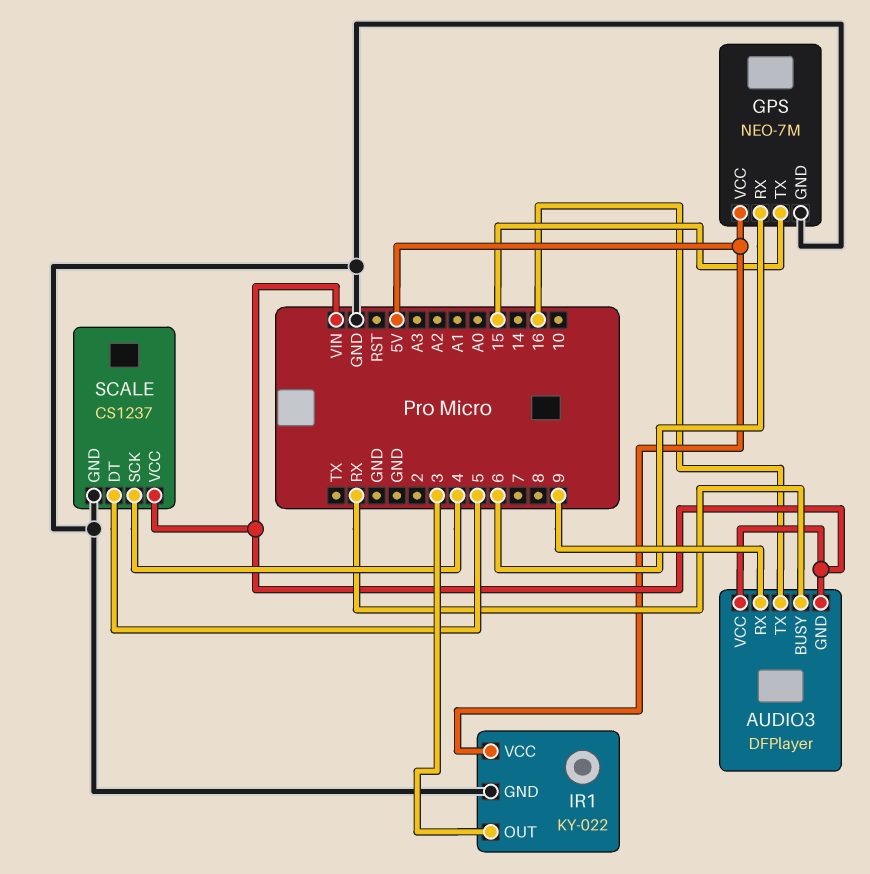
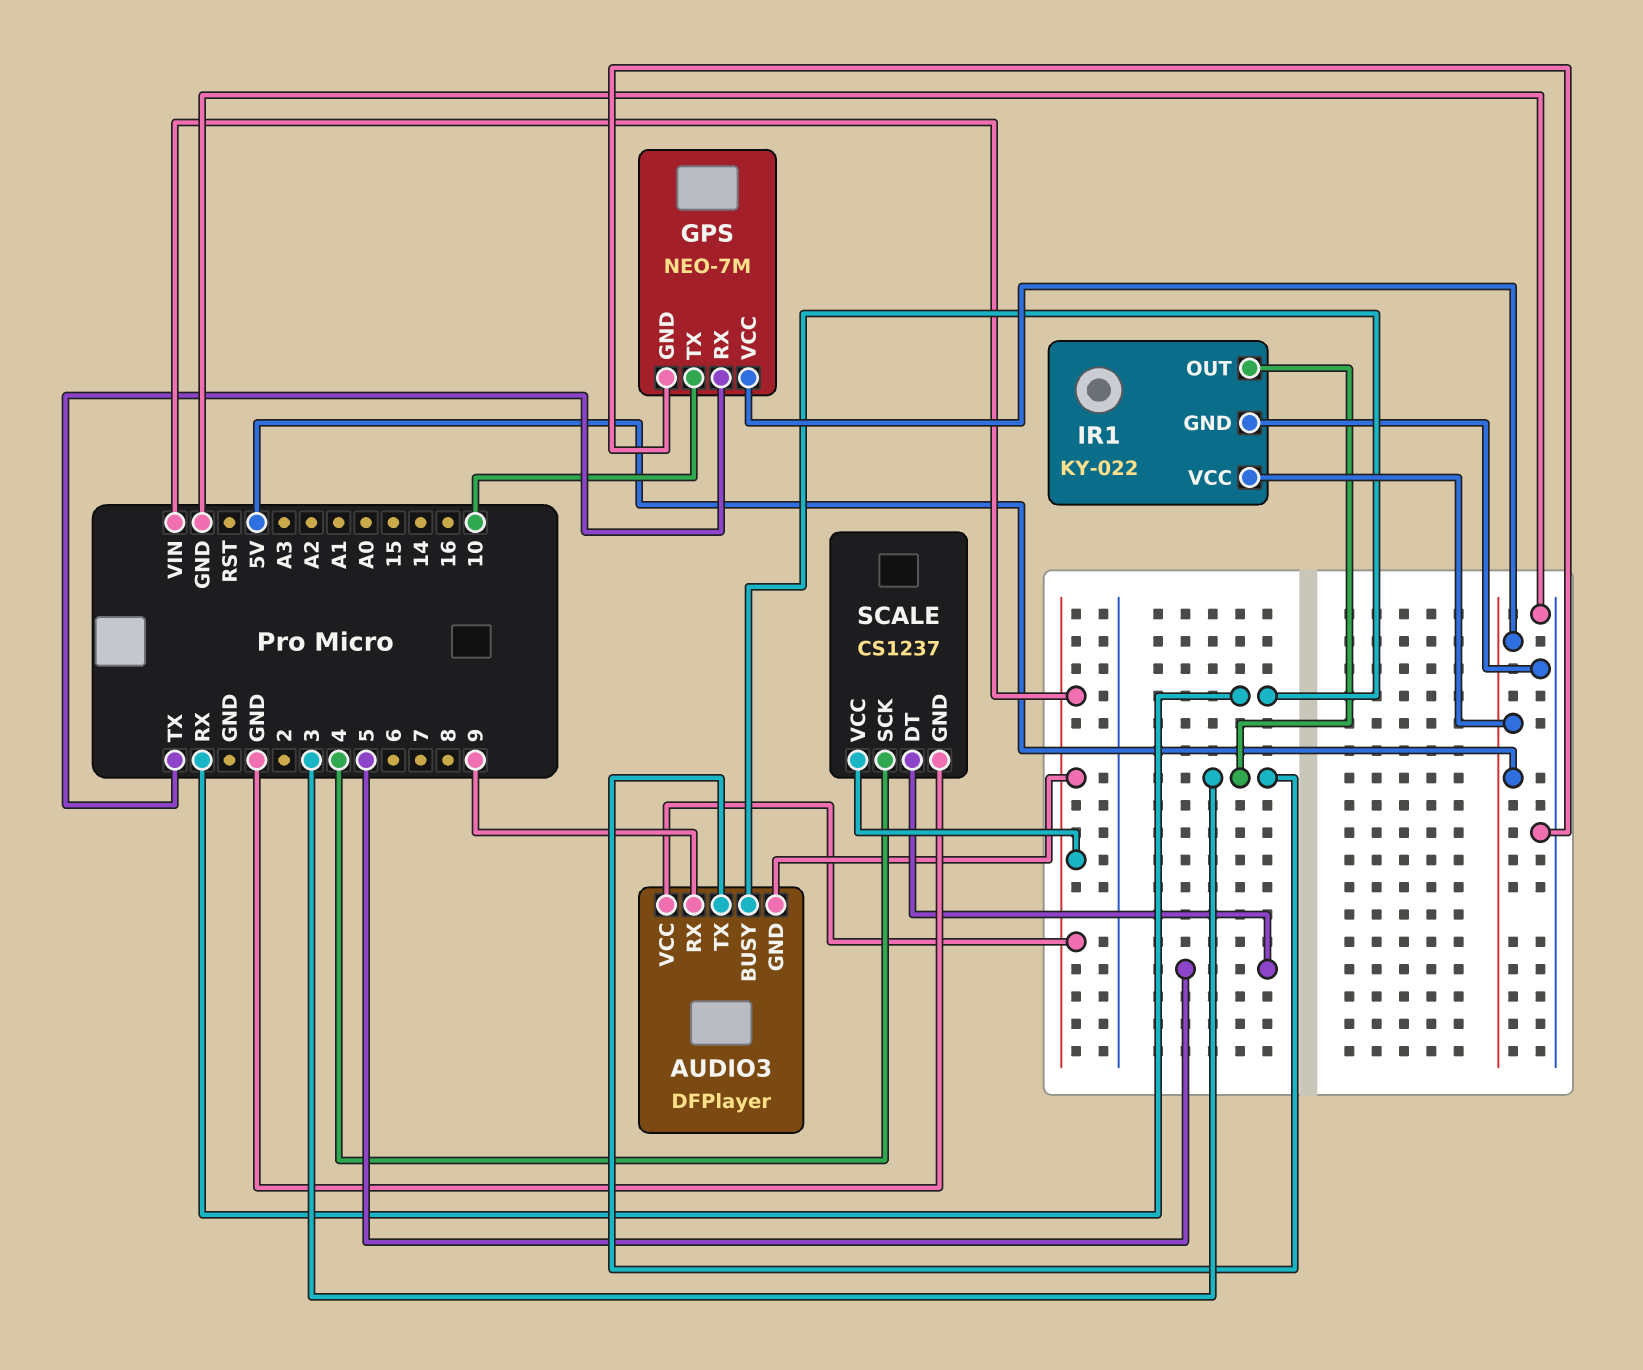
AUDIO3 pin TX: 16 -> 3
GPS pin RX: 6 -> TX
GPS pin TX: 15 -> 10

